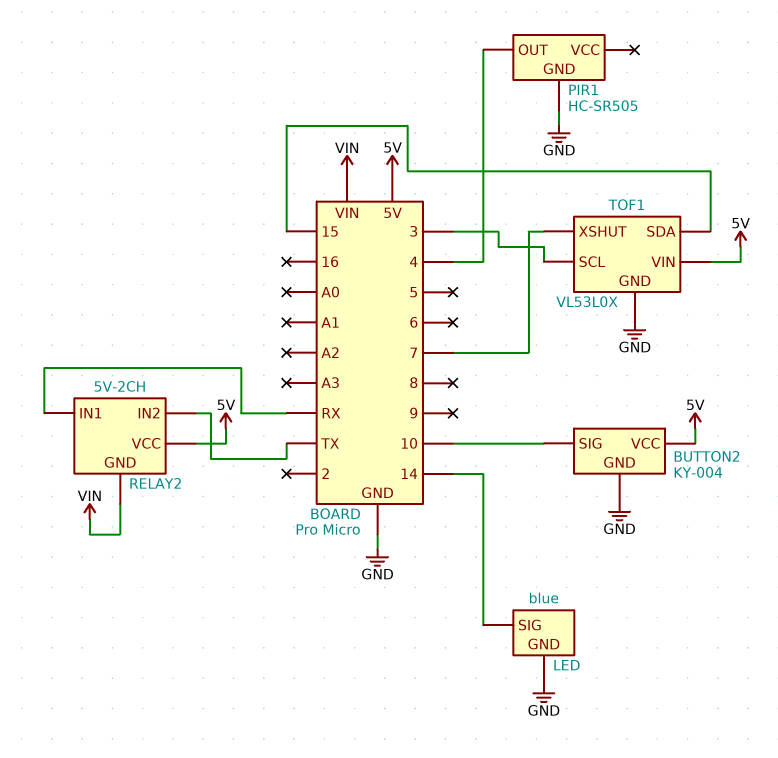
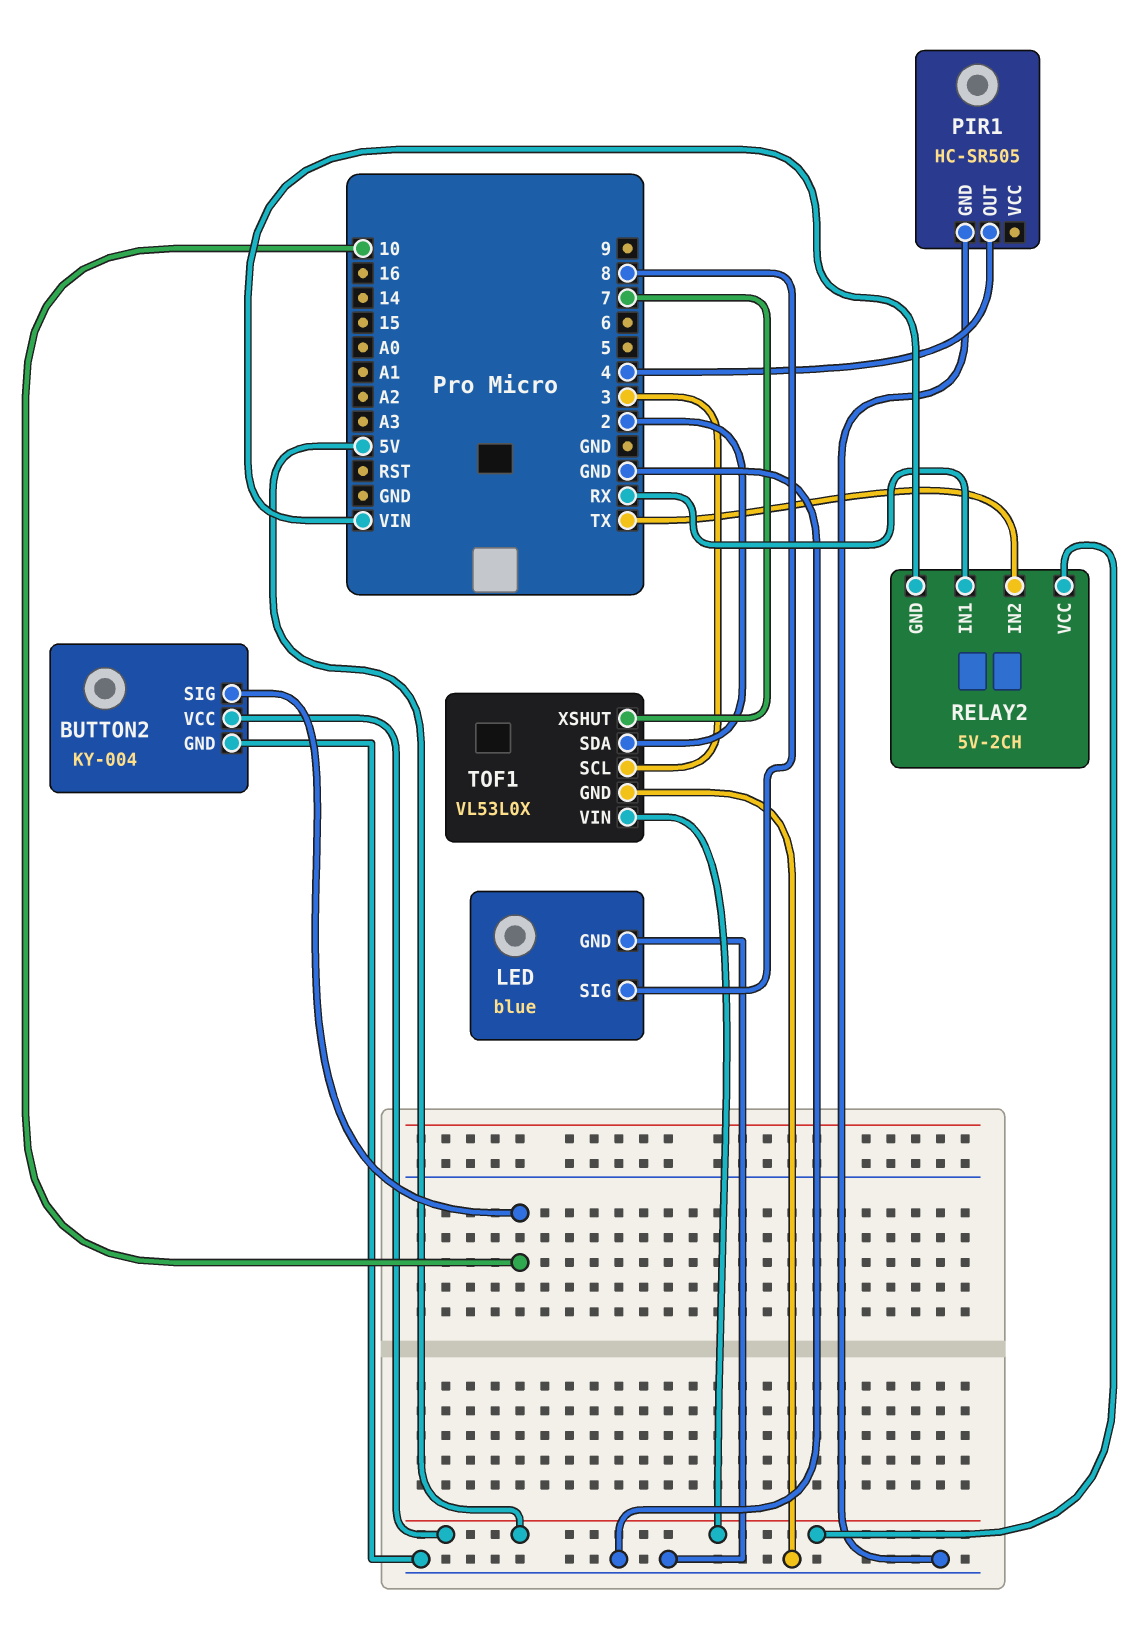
LED pin SIG: 14 -> 8
TOF1 pin SDA: 15 -> 2

